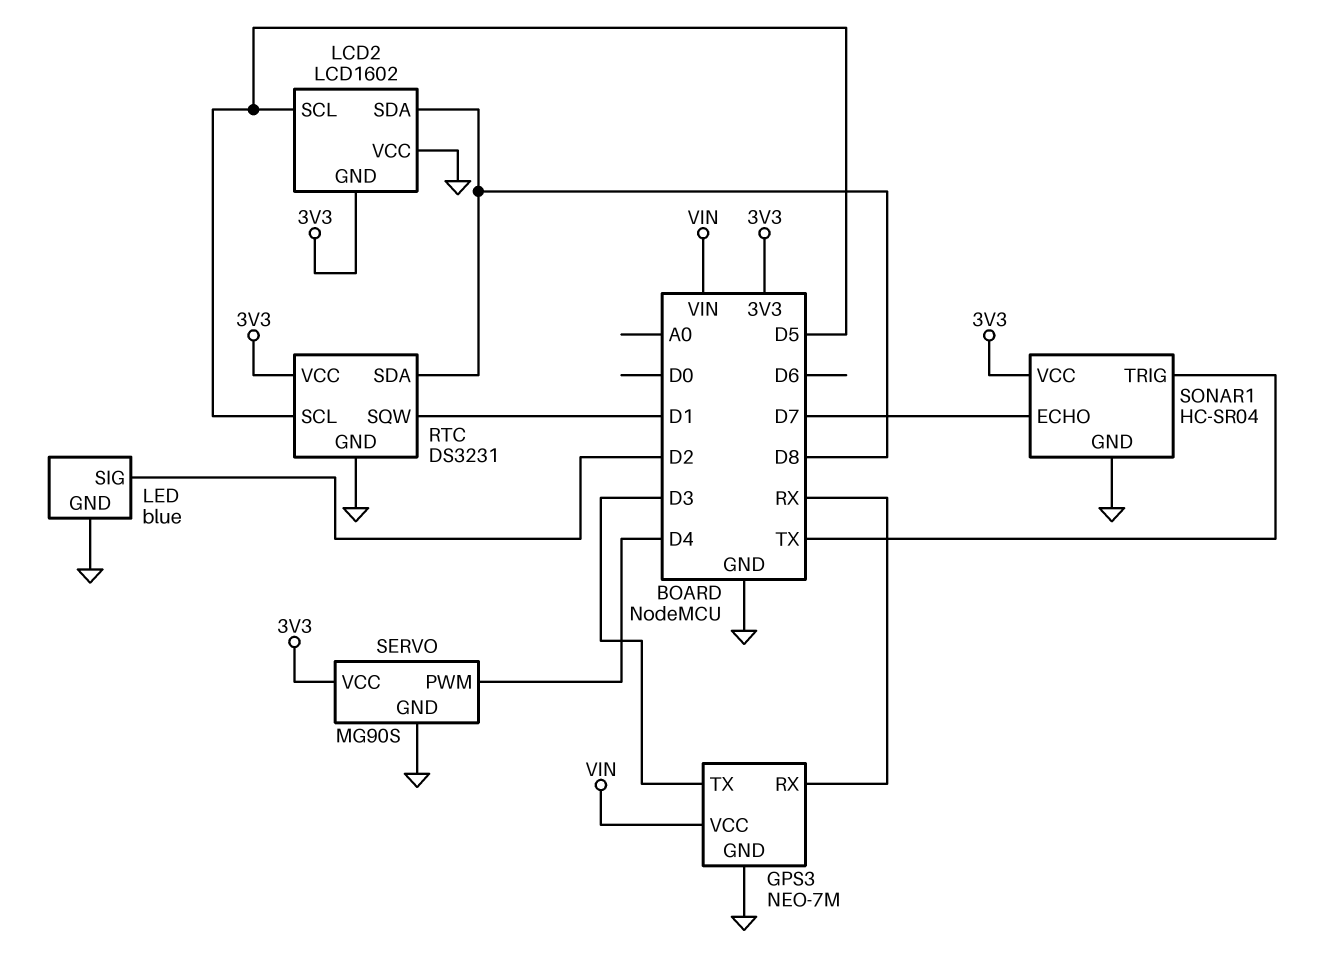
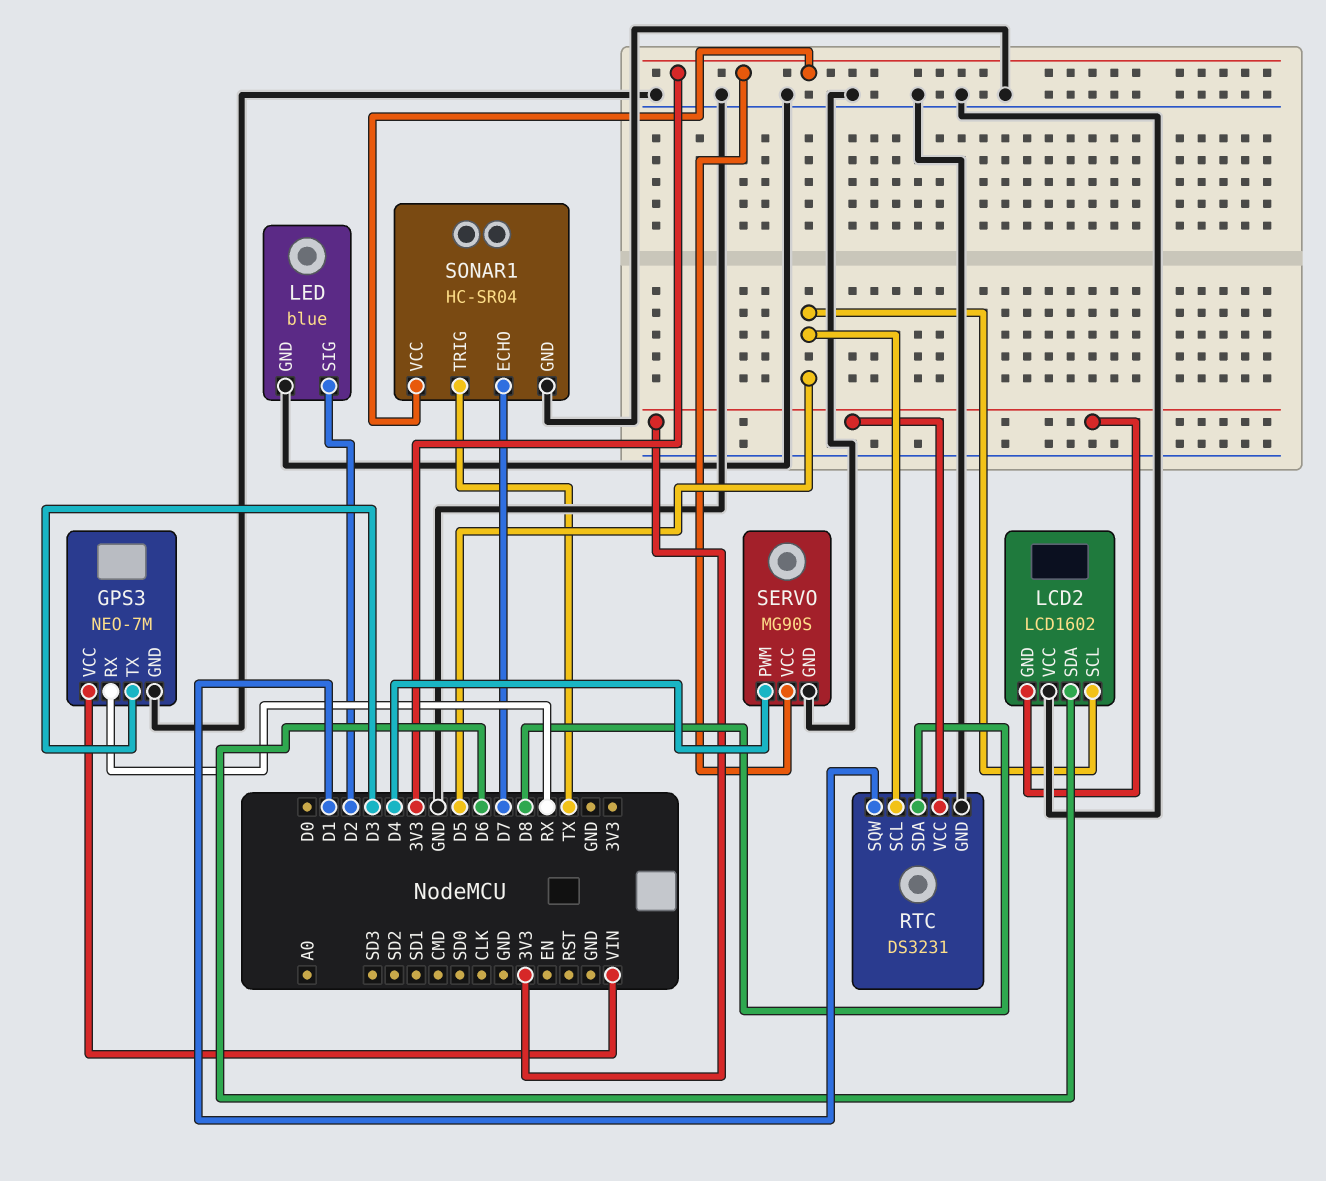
LCD2 pin SDA: D8 -> D6

